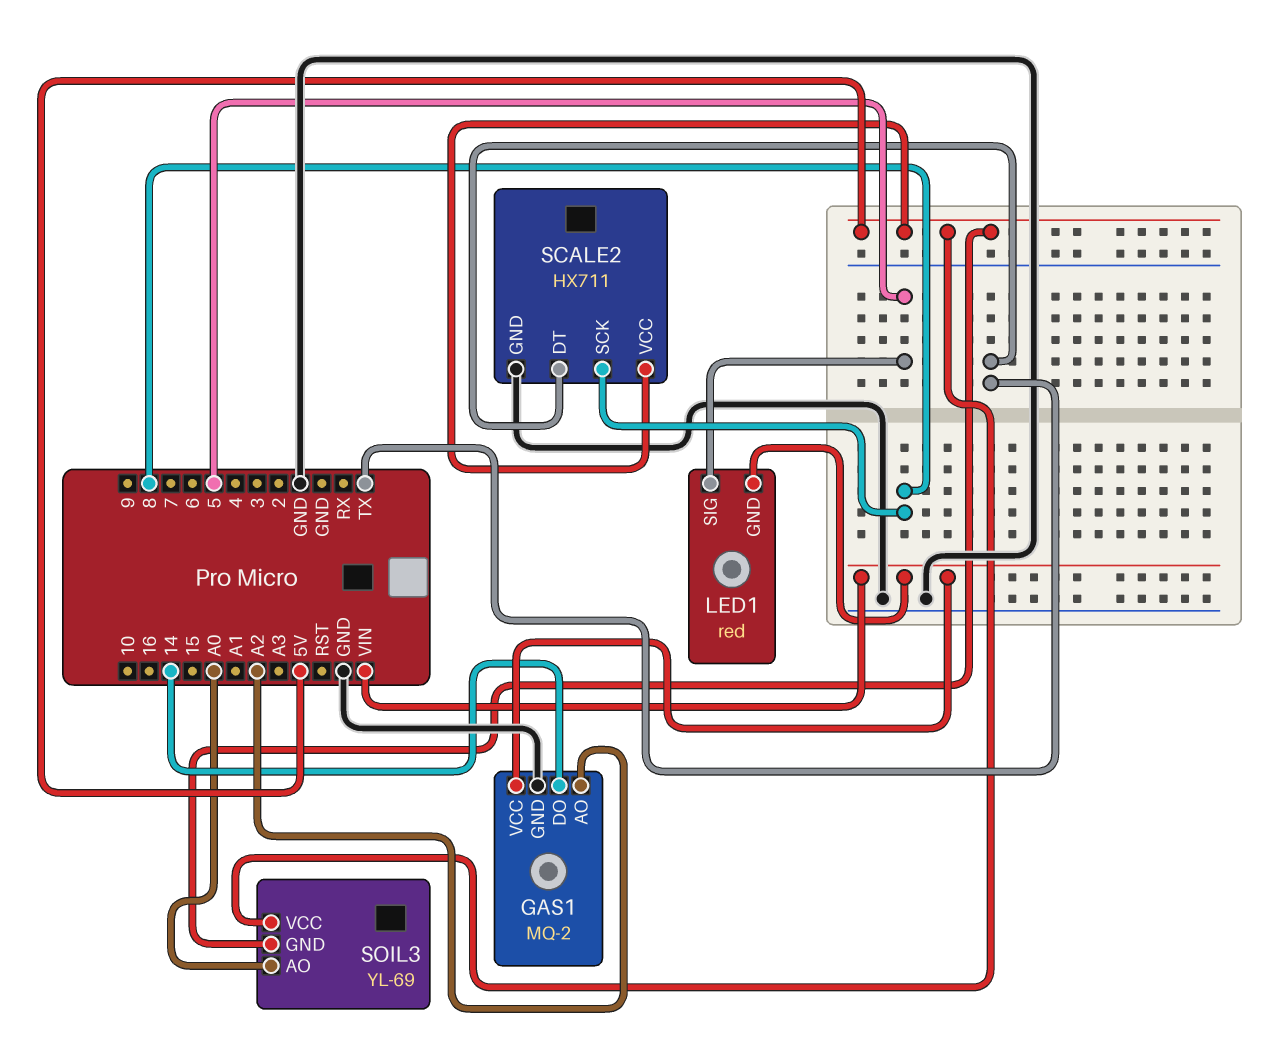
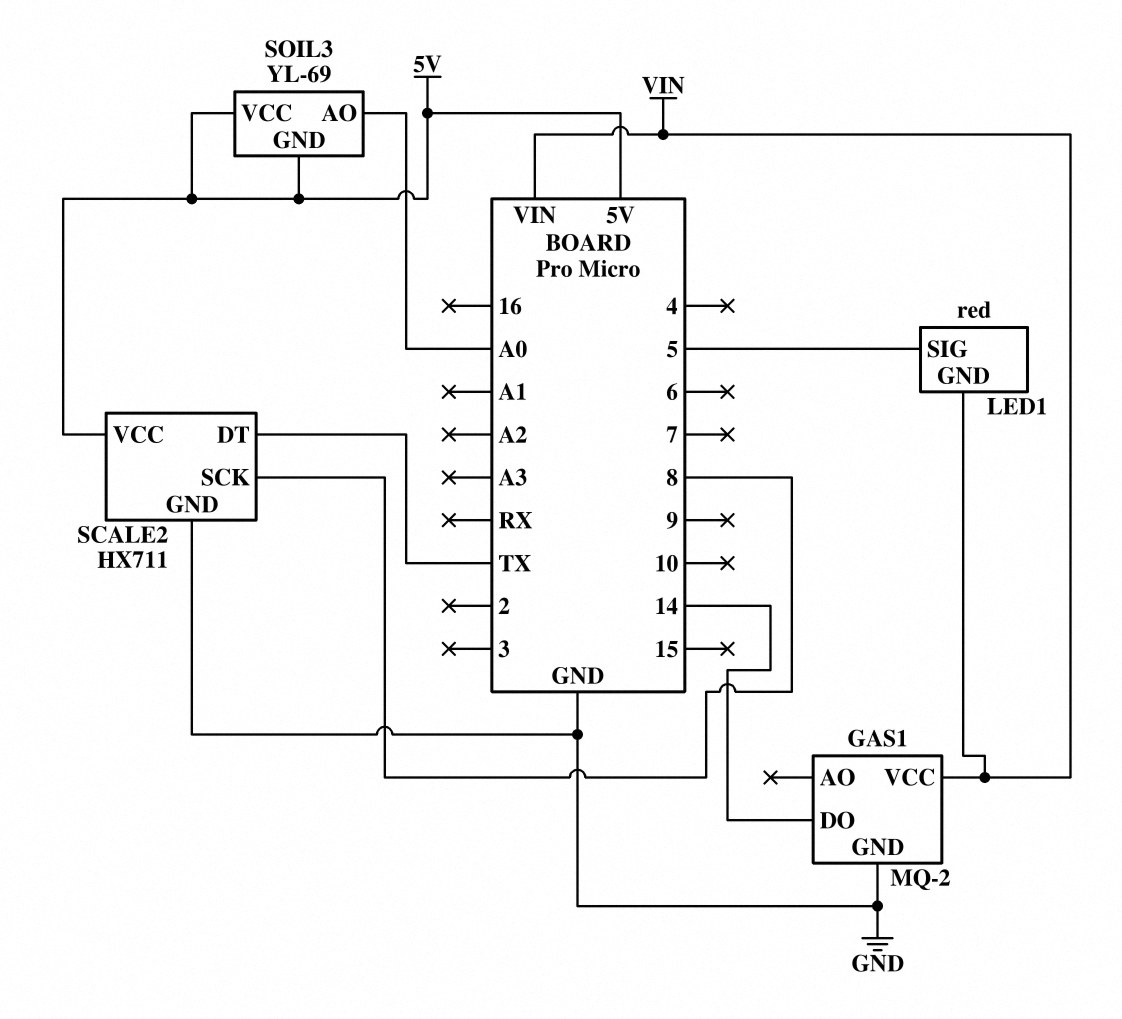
GAS1 pin AO: A2 -> none

